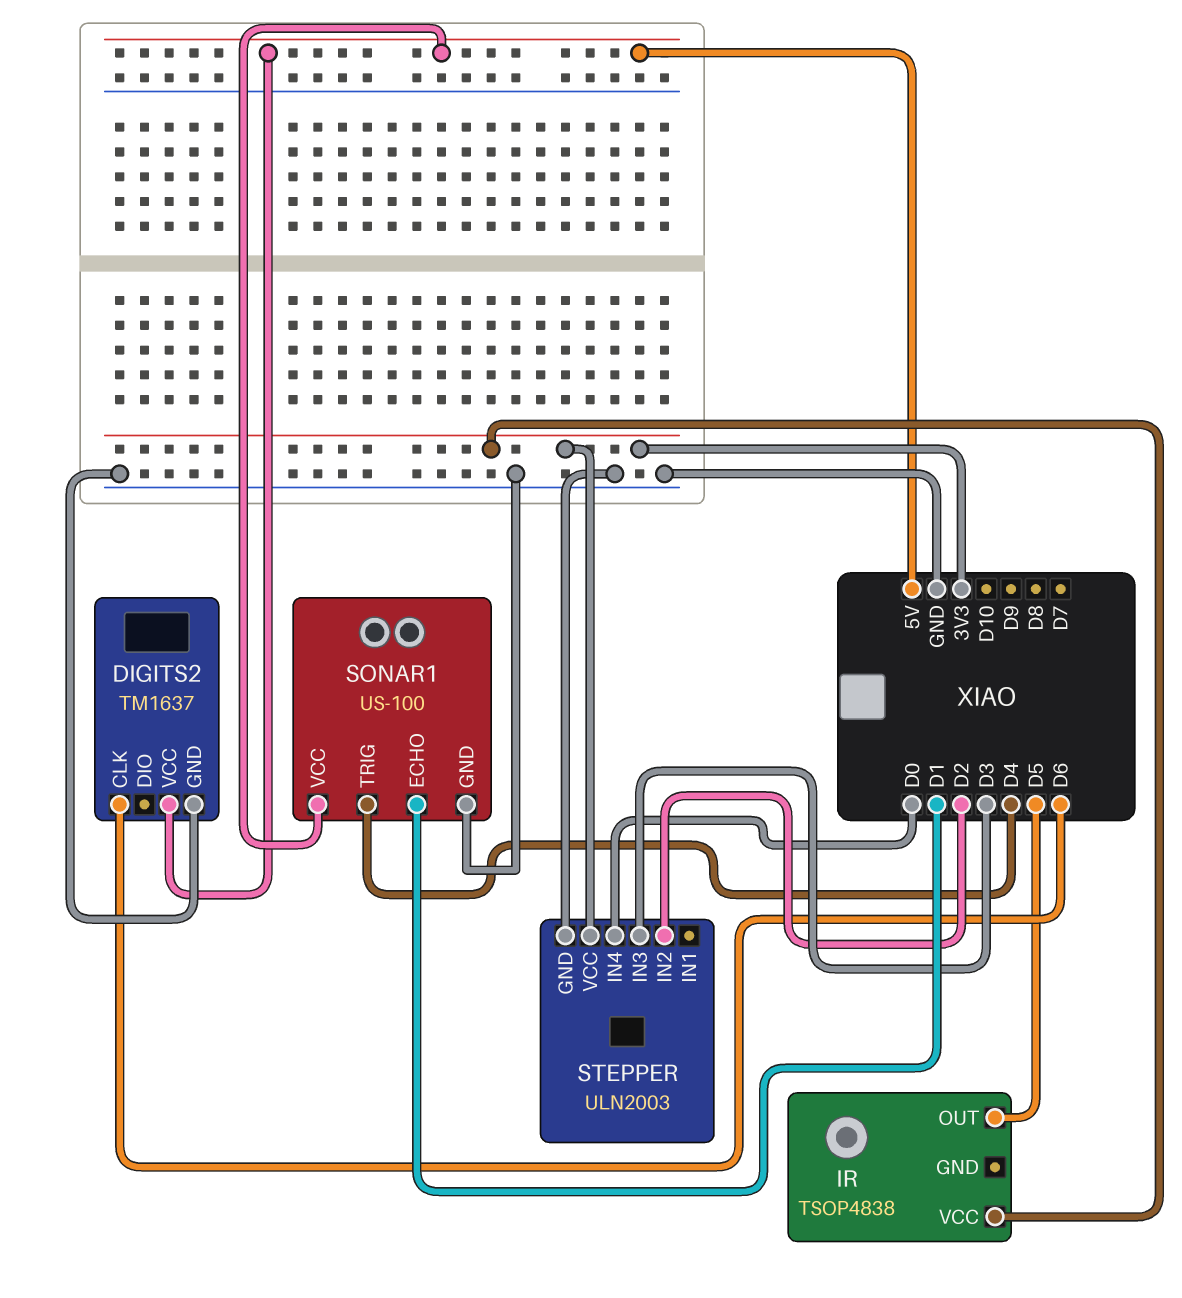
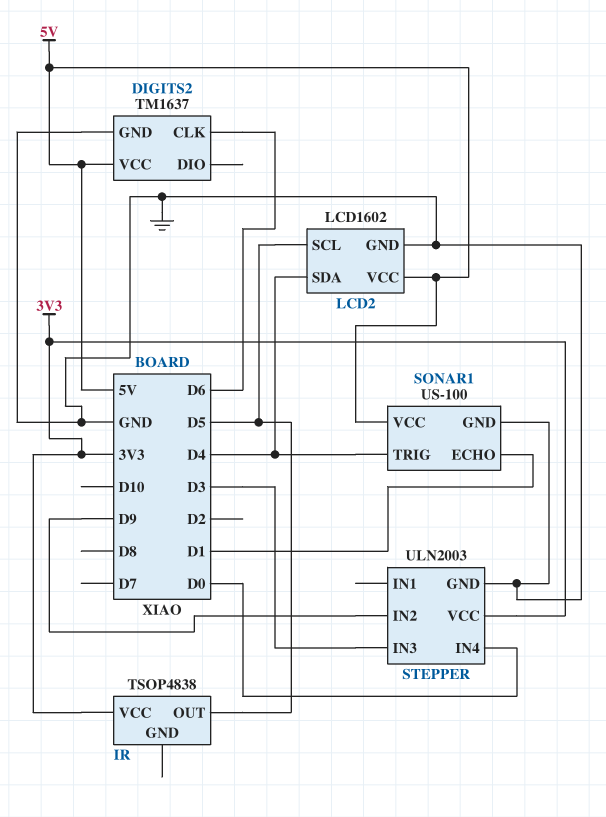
LCD2: none -> LCD1602
LCD2 pin GND: none -> GND
LCD2 pin SCL: none -> D5
LCD2 pin SDA: none -> D4
LCD2 pin VCC: none -> 5V
STEPPER pin IN2: D2 -> D9

